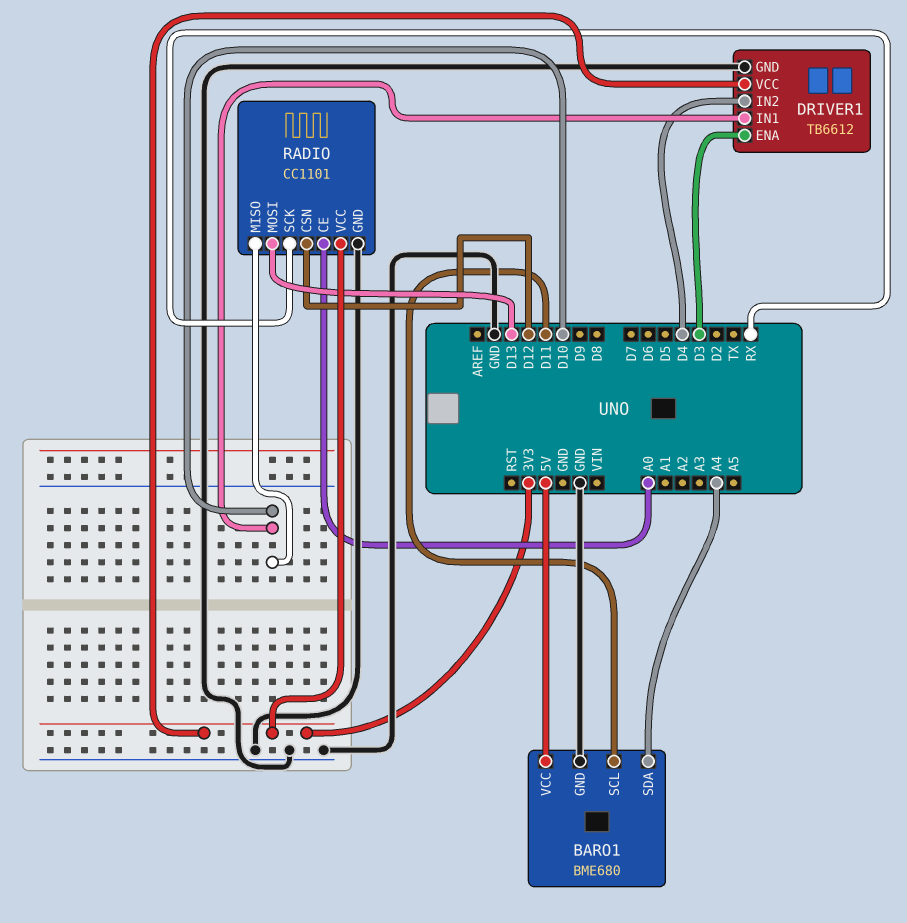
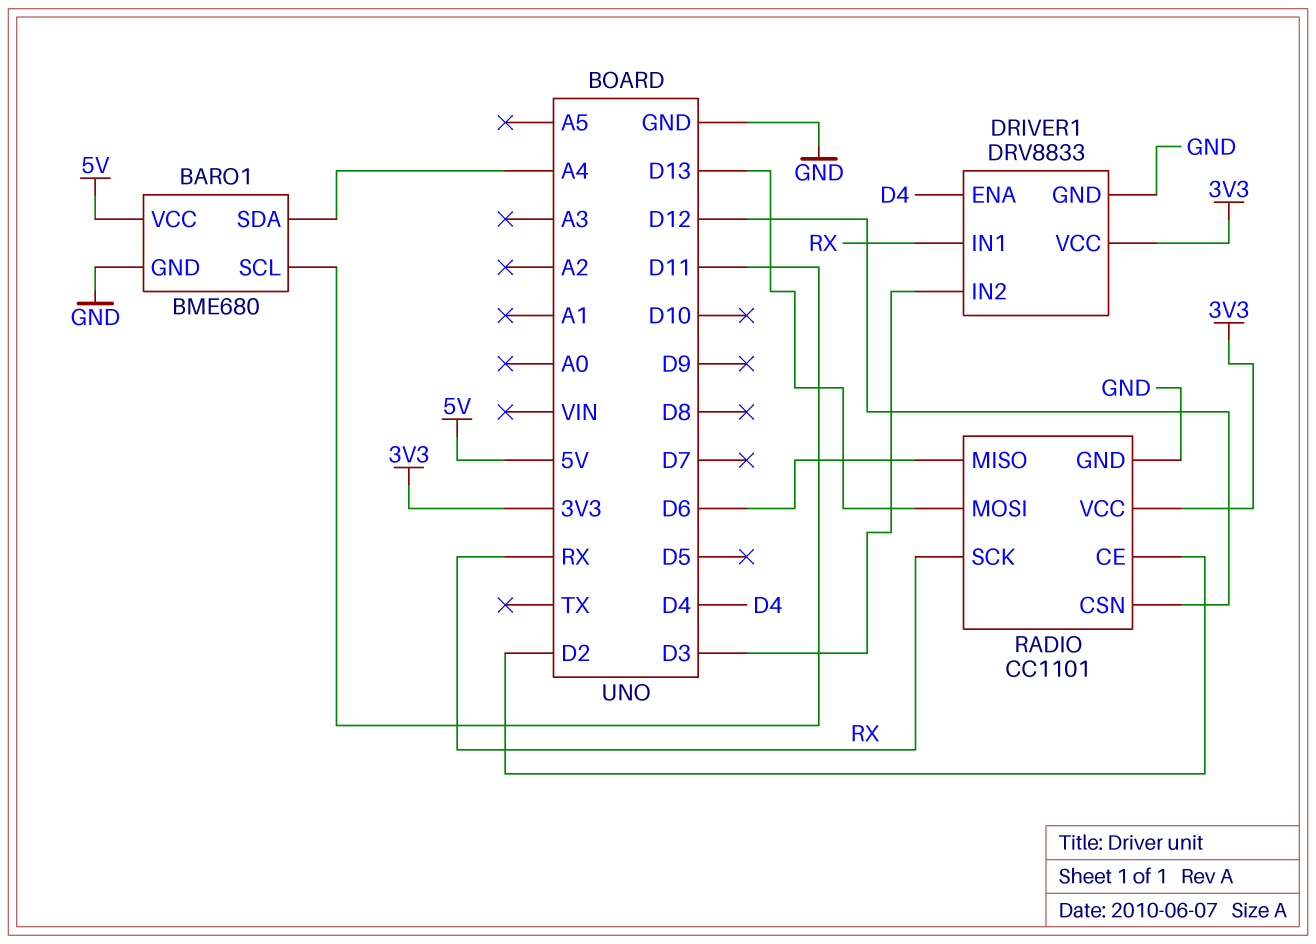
DRIVER1: TB6612 -> DRV8833
DRIVER1 pin ENA: D3 -> D4
DRIVER1 pin IN1: D10 -> RX
DRIVER1 pin IN2: D4 -> D3
RADIO pin CE: A0 -> D2
RADIO pin MISO: D10 -> D6

